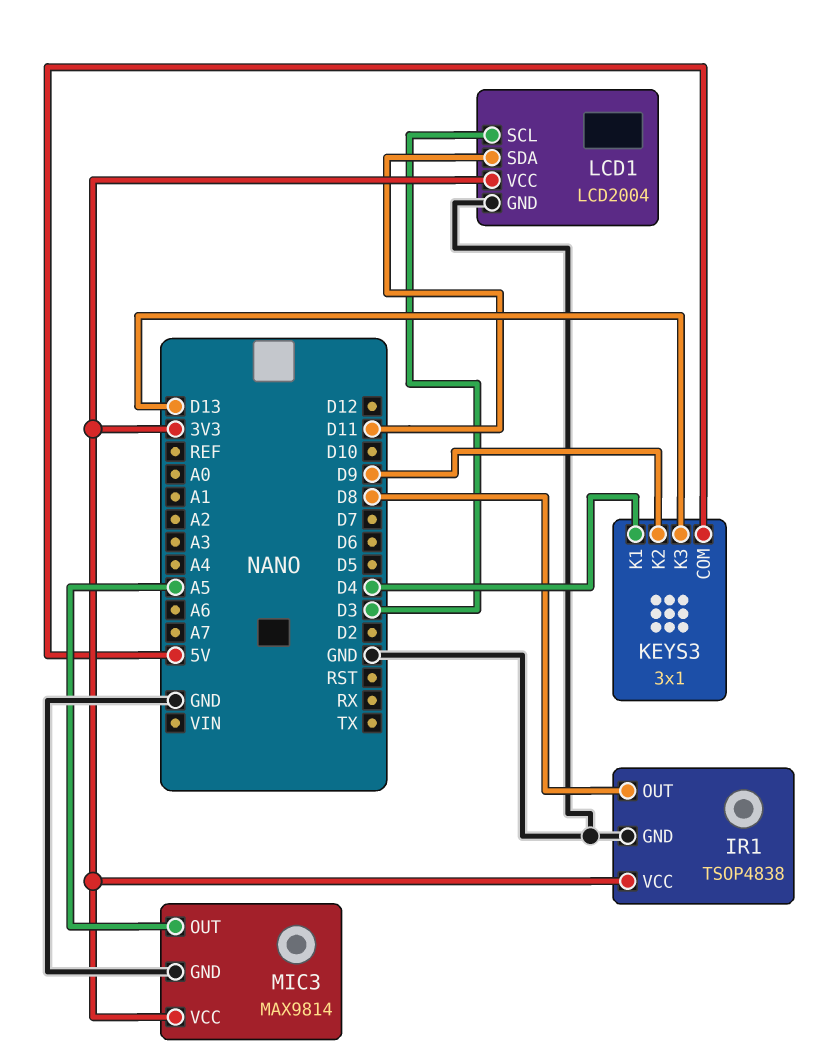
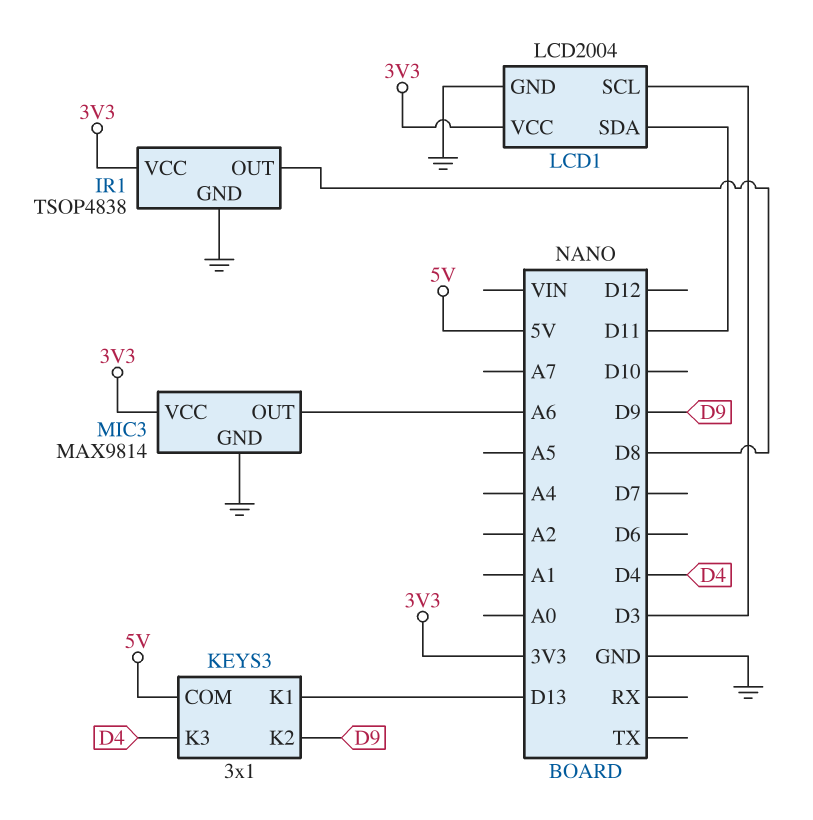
KEYS3 pin K1: D4 -> D13
KEYS3 pin K3: D13 -> D4
MIC3 pin OUT: A5 -> A6

